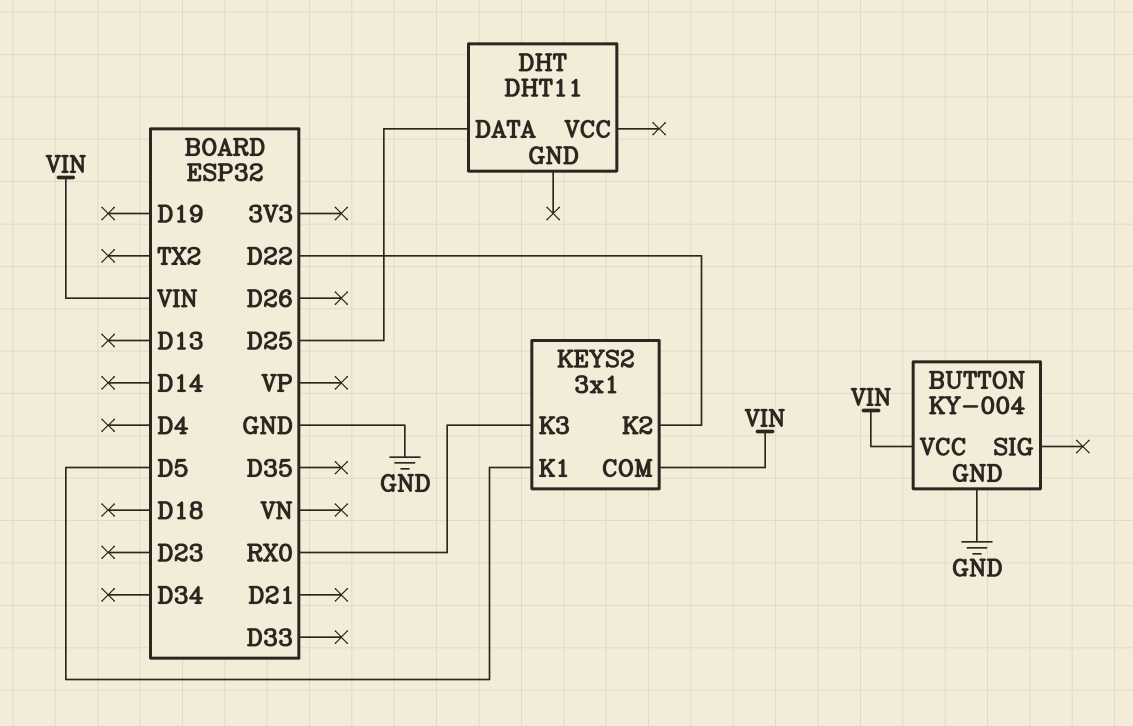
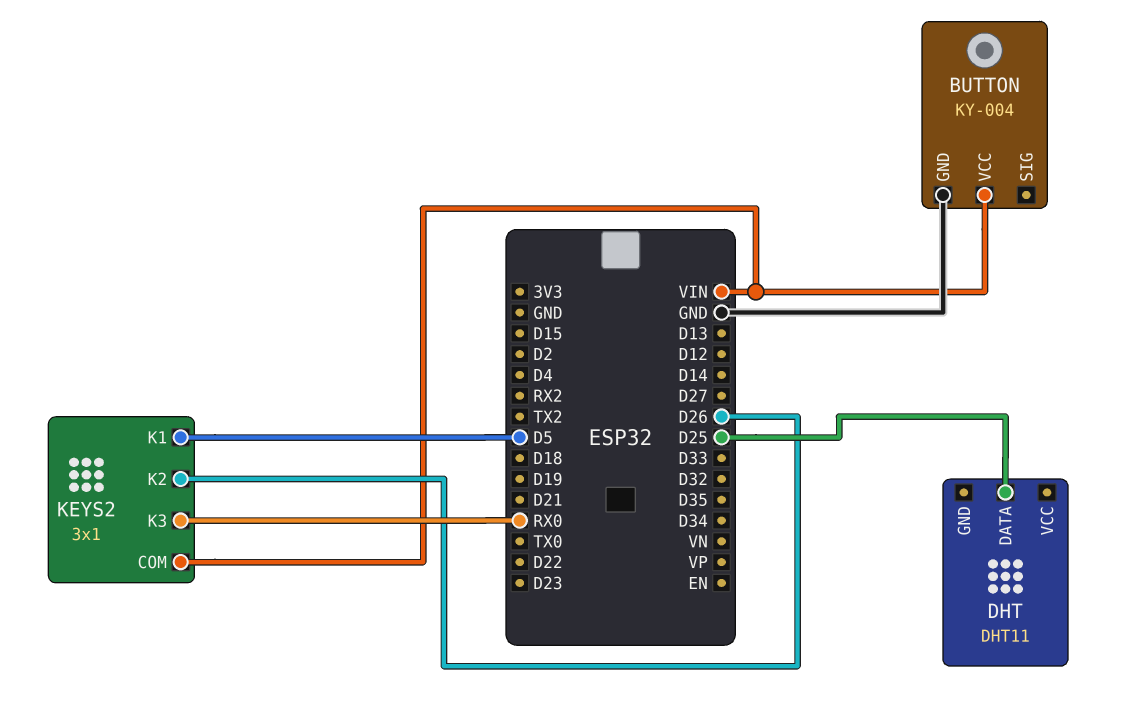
KEYS2 pin K2: D22 -> D26

